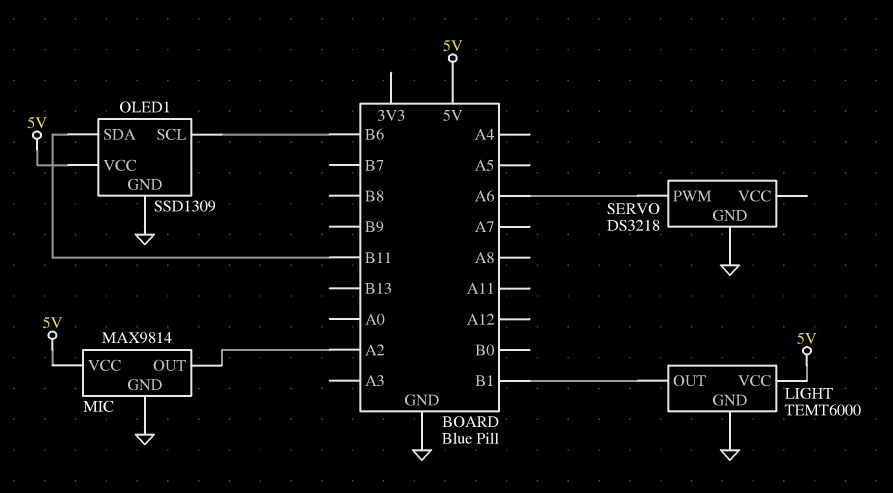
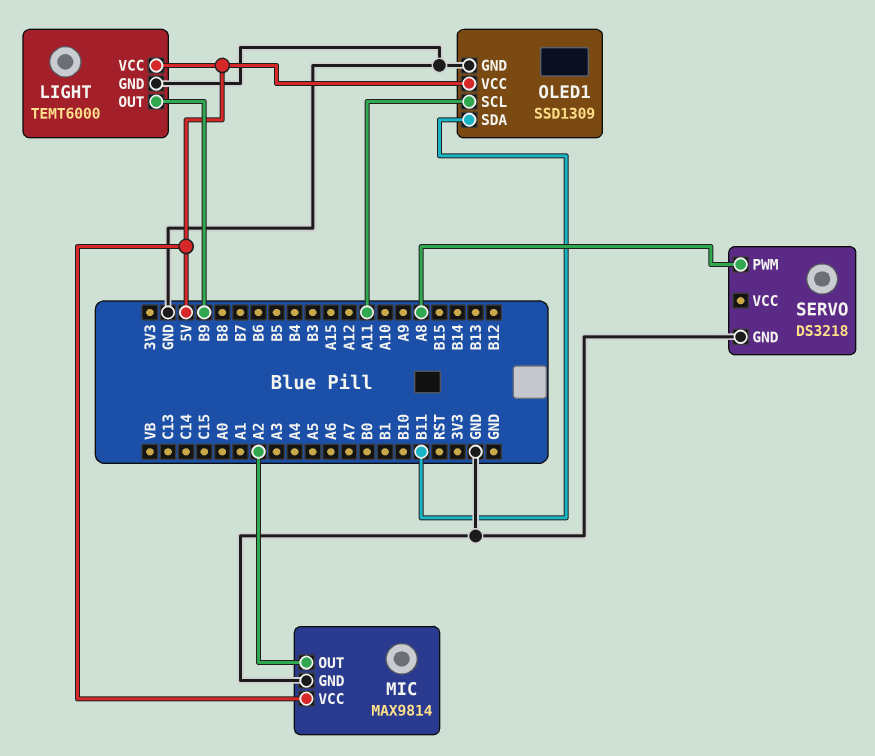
LIGHT pin OUT: B1 -> B9
OLED1 pin SCL: B6 -> A11
SERVO pin PWM: A6 -> A8

